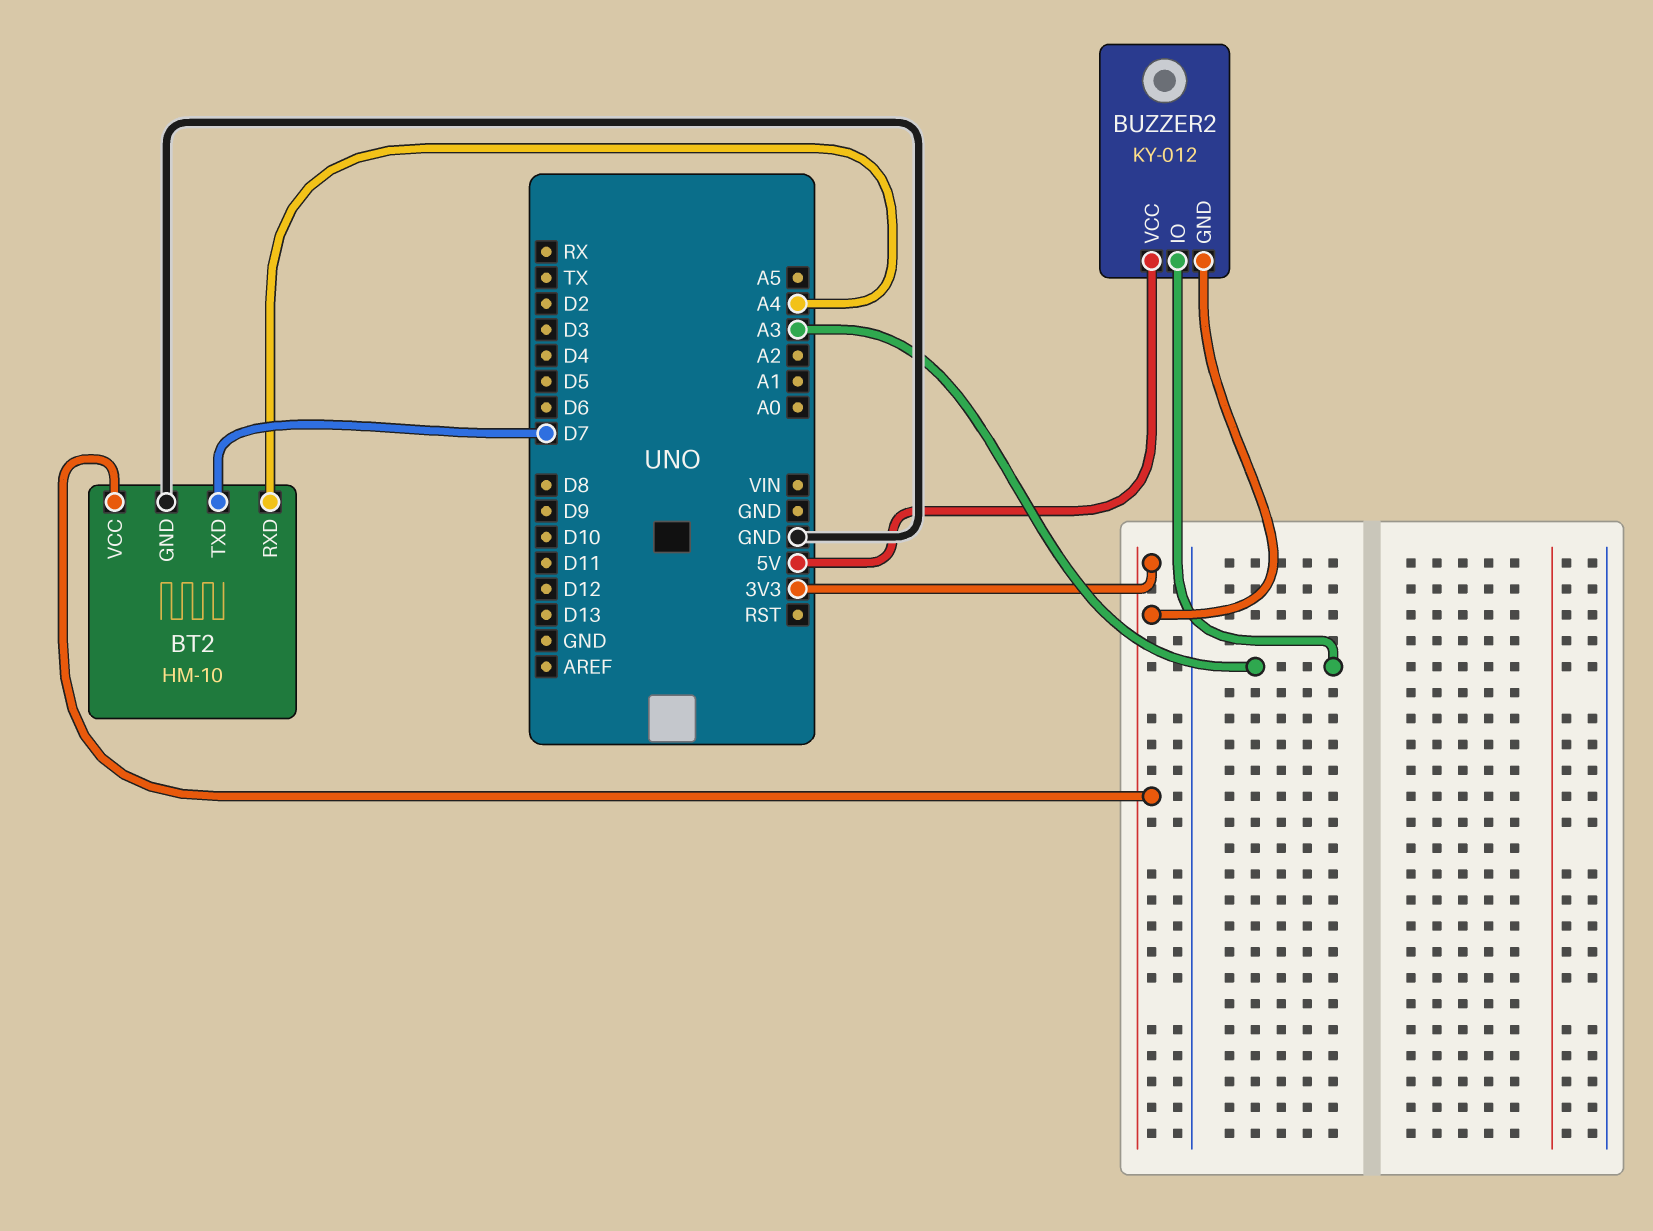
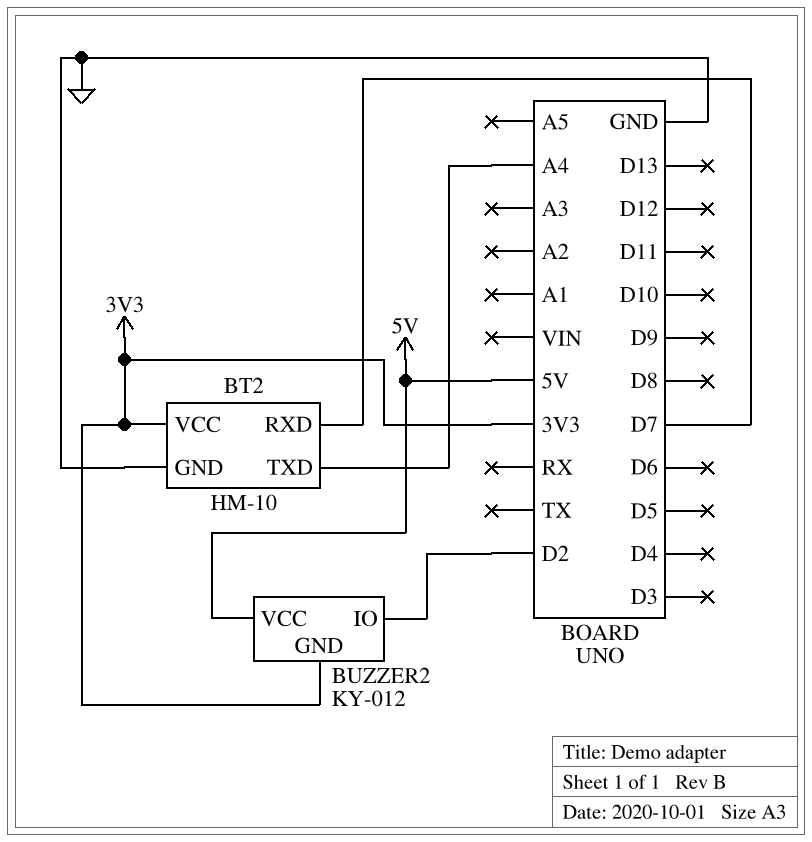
BT2 pin RXD: A4 -> D7
BT2 pin TXD: D7 -> A4
BUZZER2 pin IO: A3 -> D2

